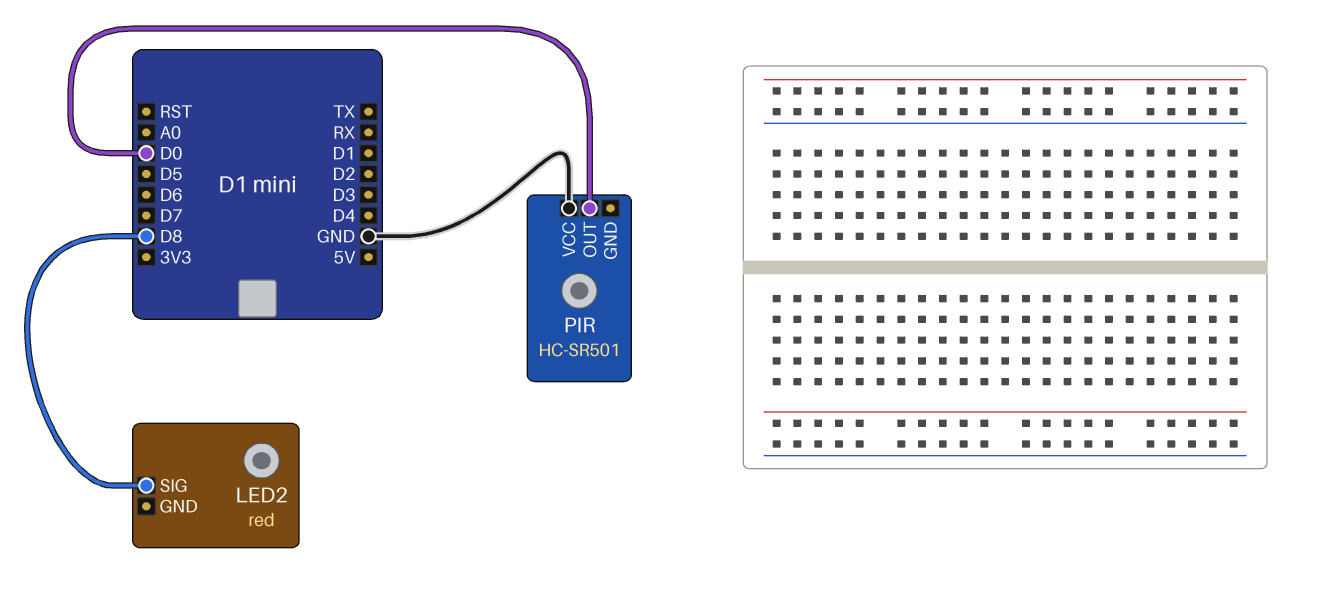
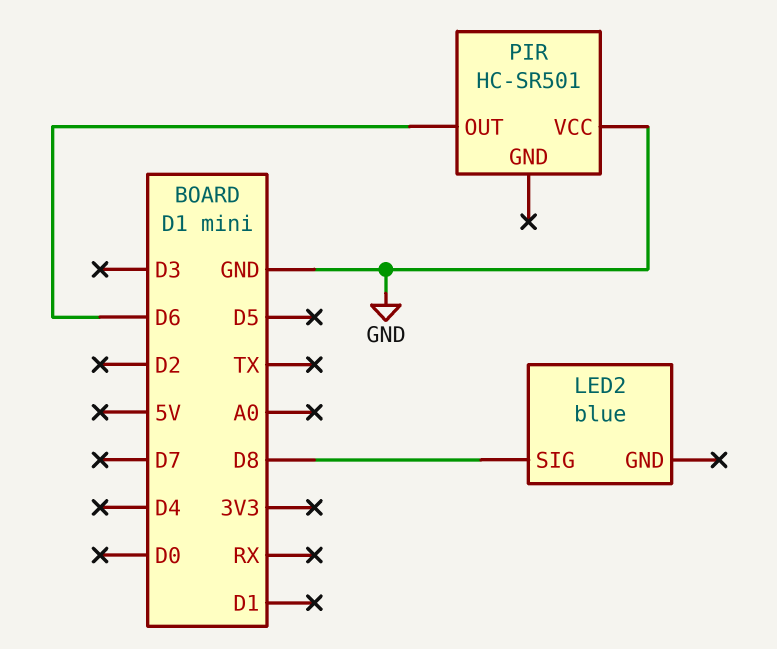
LED2: red -> blue
PIR pin OUT: D0 -> D6

